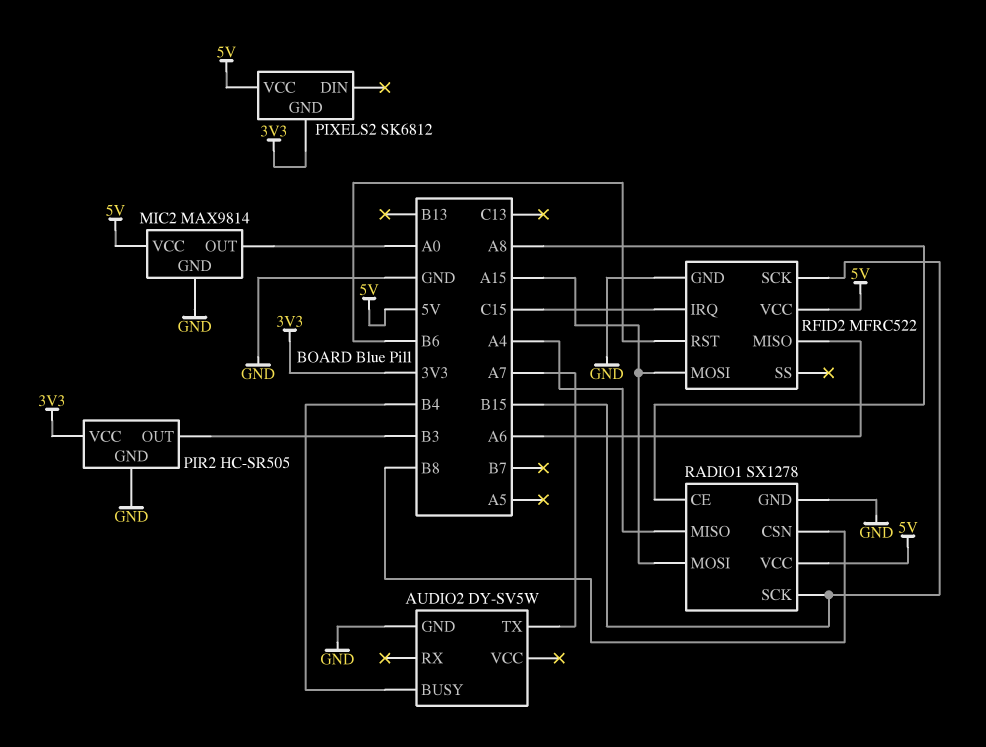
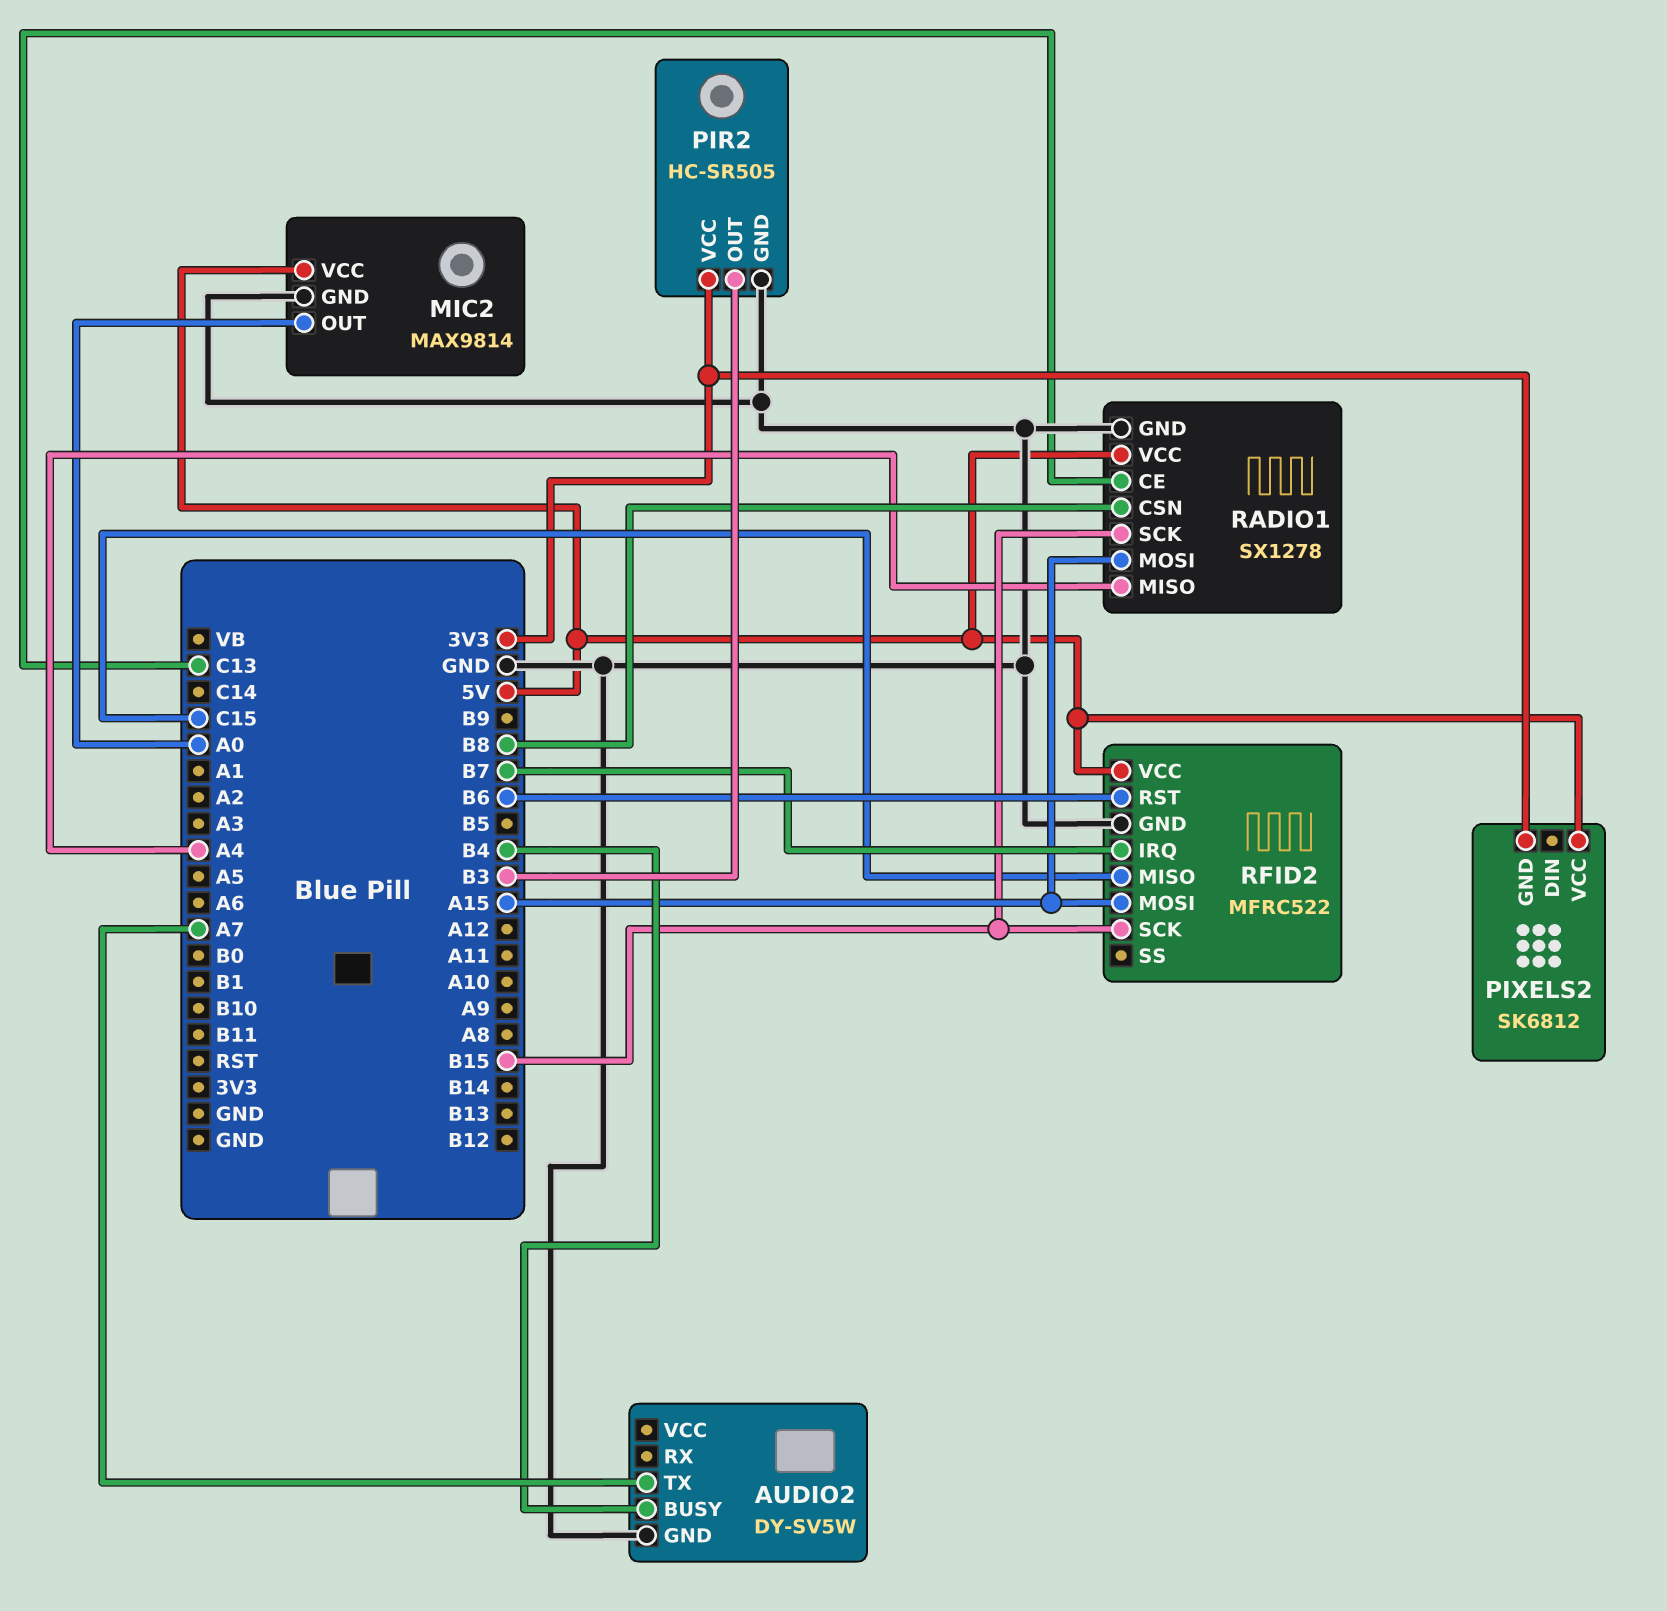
RADIO1 pin CE: A8 -> C13
RFID2 pin IRQ: C15 -> B7
RFID2 pin MISO: A6 -> C15

